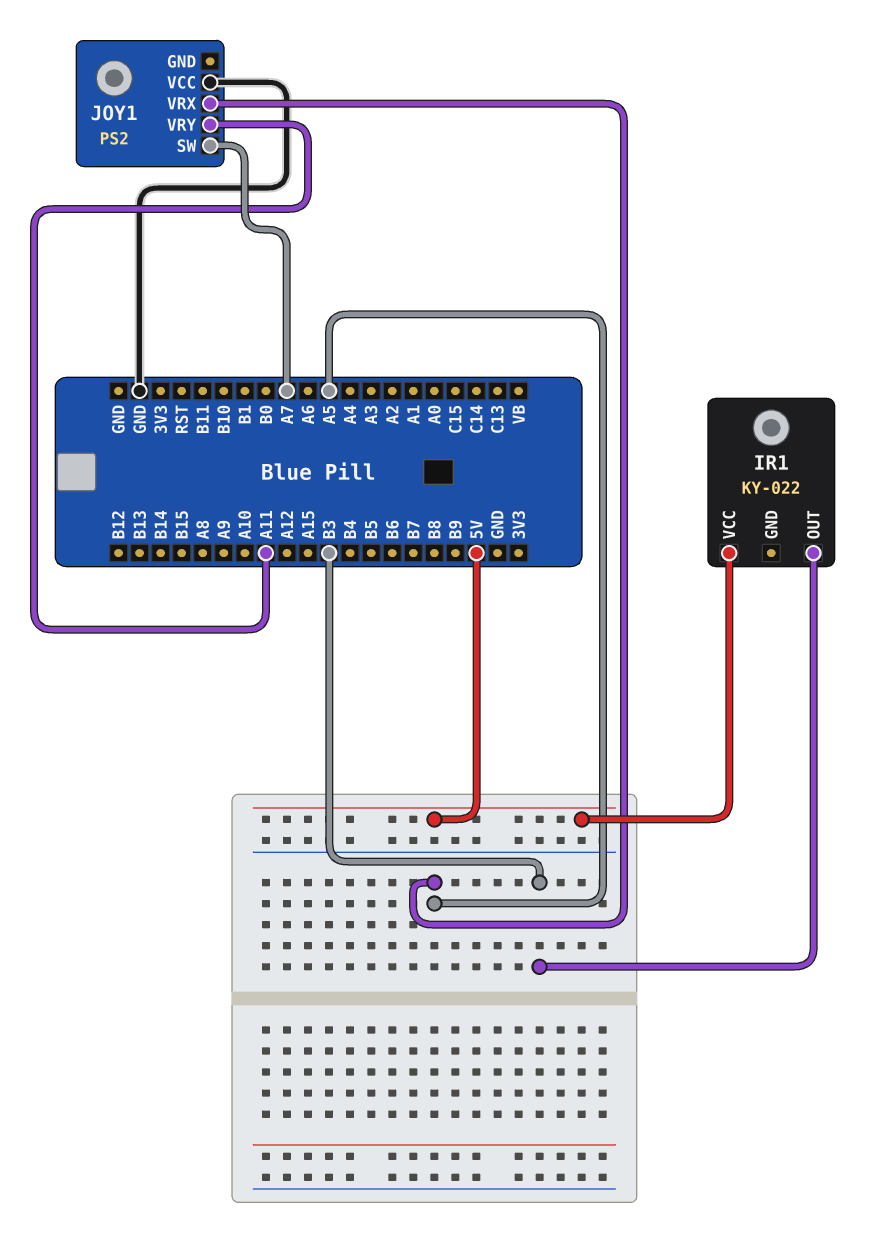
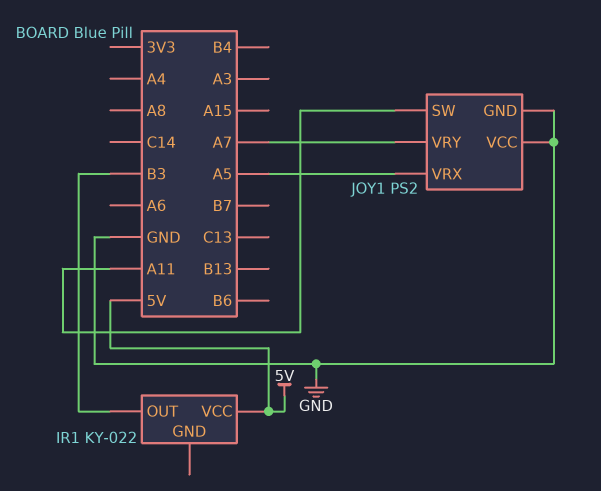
JOY1 pin GND: none -> GND
JOY1 pin SW: A7 -> A11
JOY1 pin VRY: A11 -> A7

